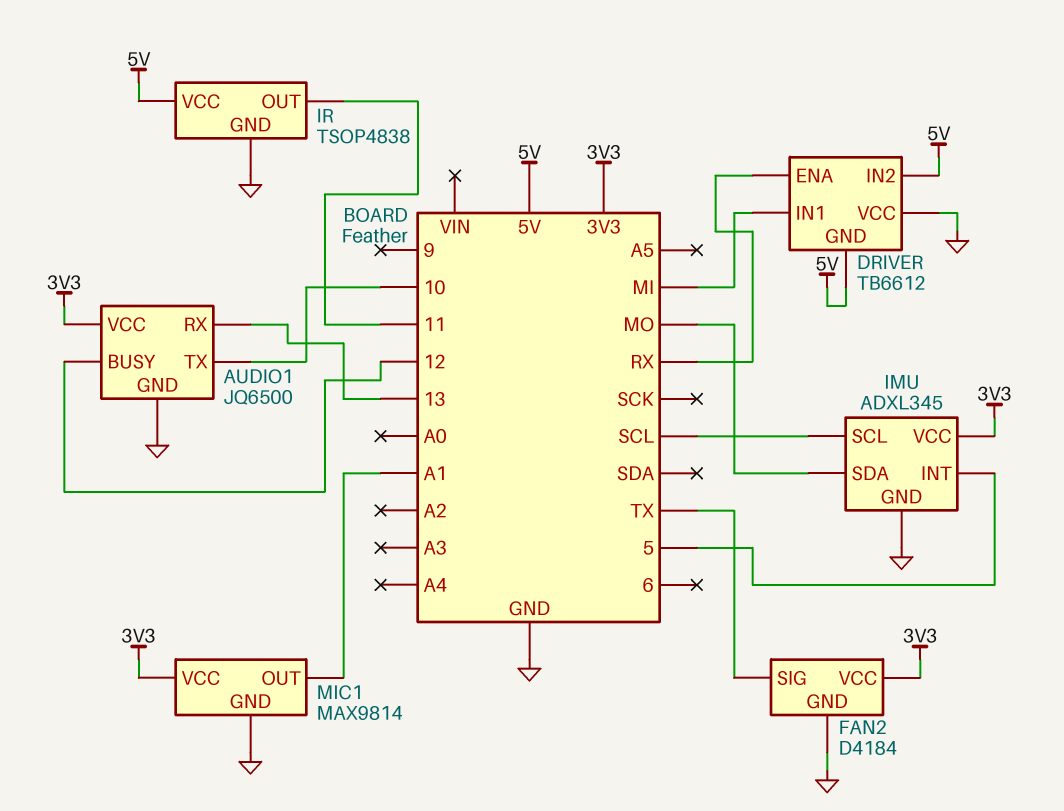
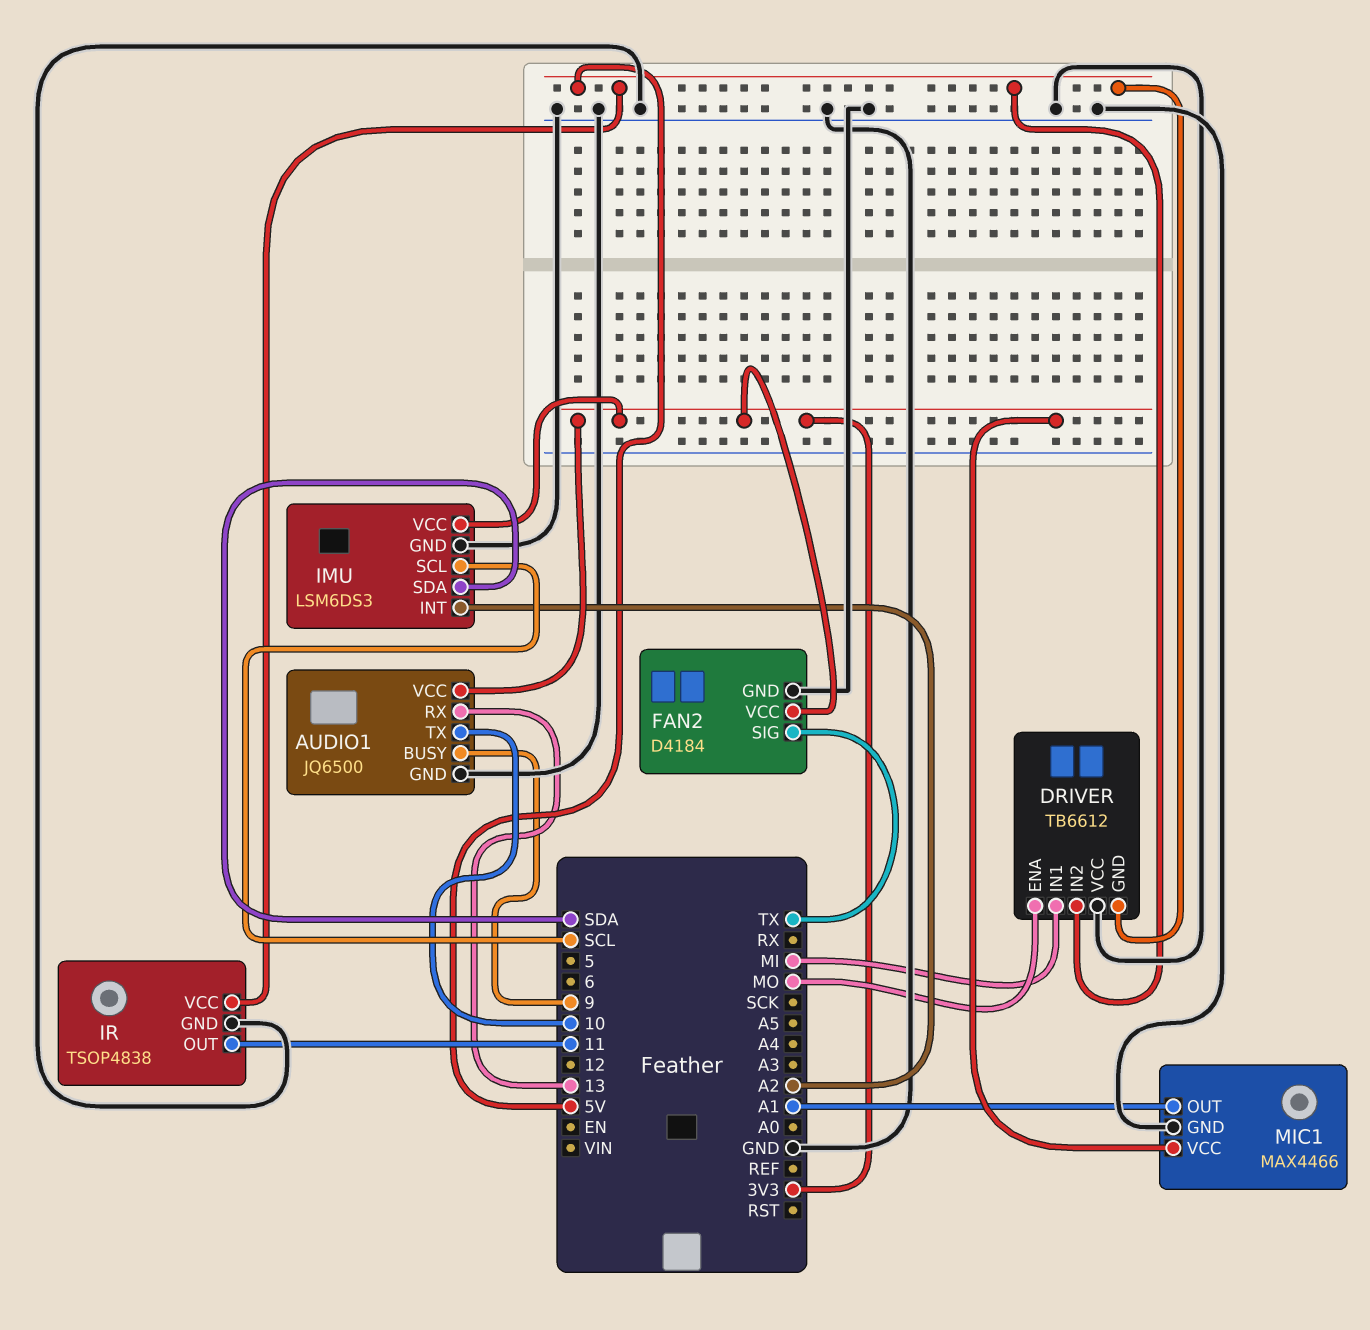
AUDIO1 pin BUSY: 12 -> 9
DRIVER pin ENA: RX -> MO
IMU: ADXL345 -> LSM6DS3
IMU pin INT: 5 -> A2
IMU pin SDA: MO -> SDA
MIC1: MAX9814 -> MAX4466

